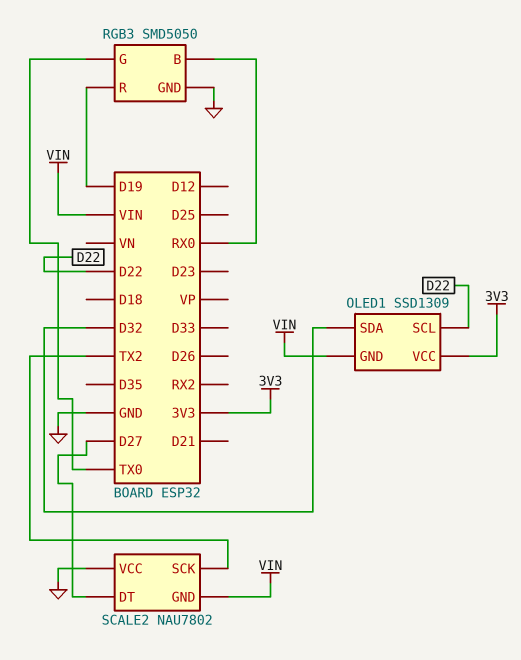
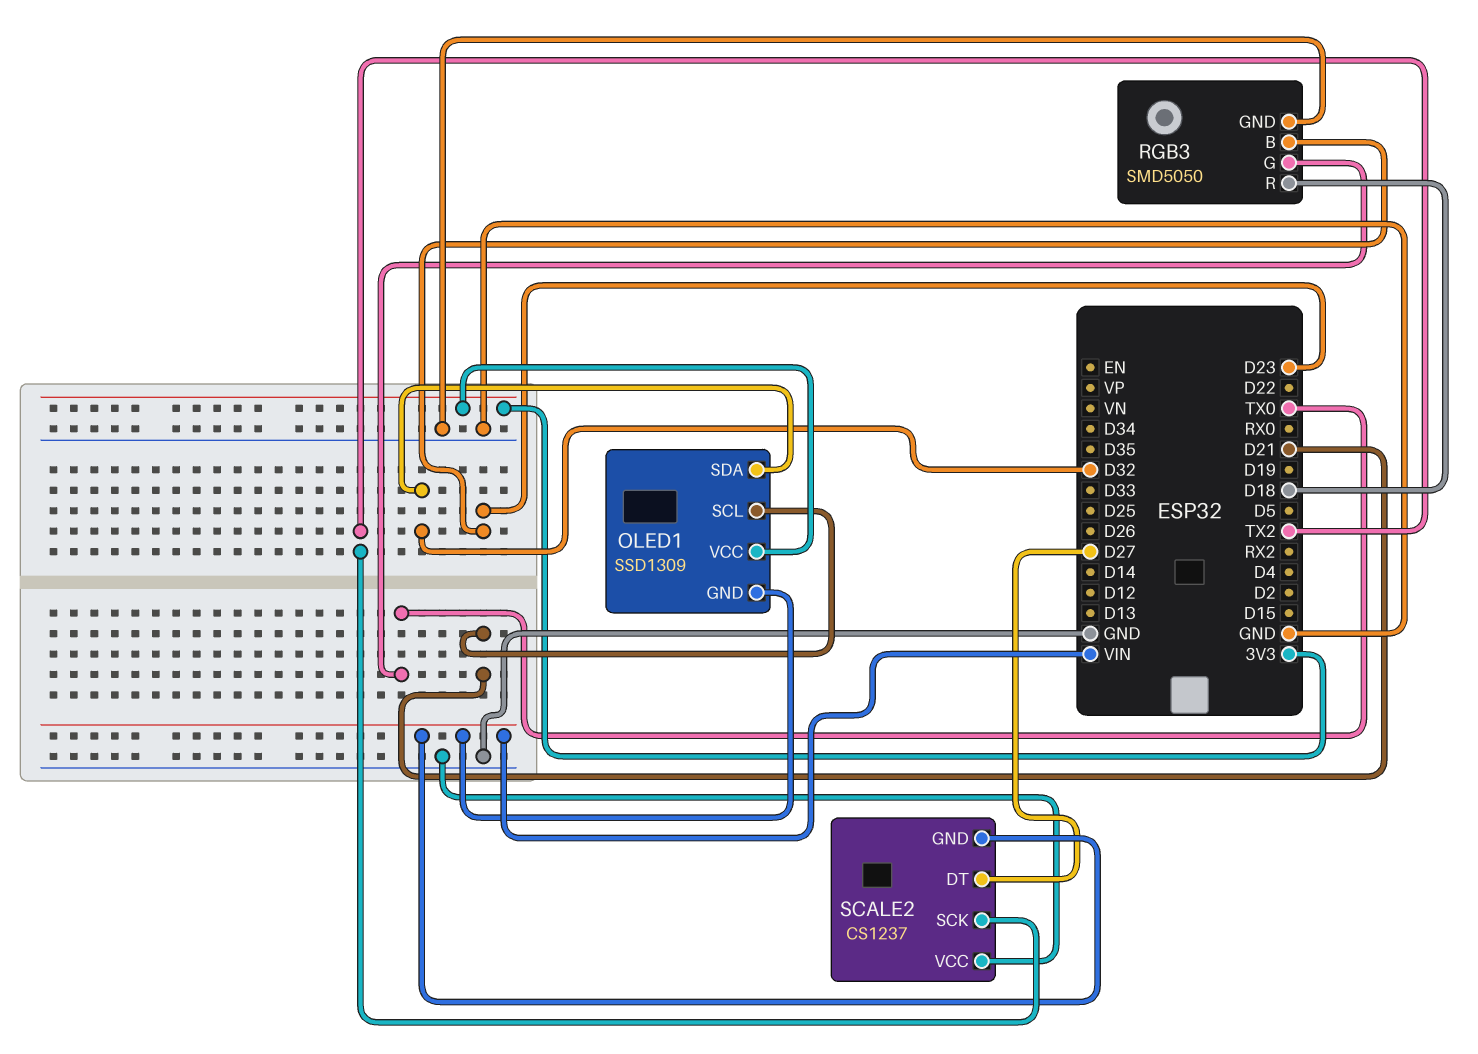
OLED1 pin SCL: D22 -> D21
RGB3 pin B: RX0 -> D23
RGB3 pin R: D19 -> D18
SCALE2: NAU7802 -> CS1237

